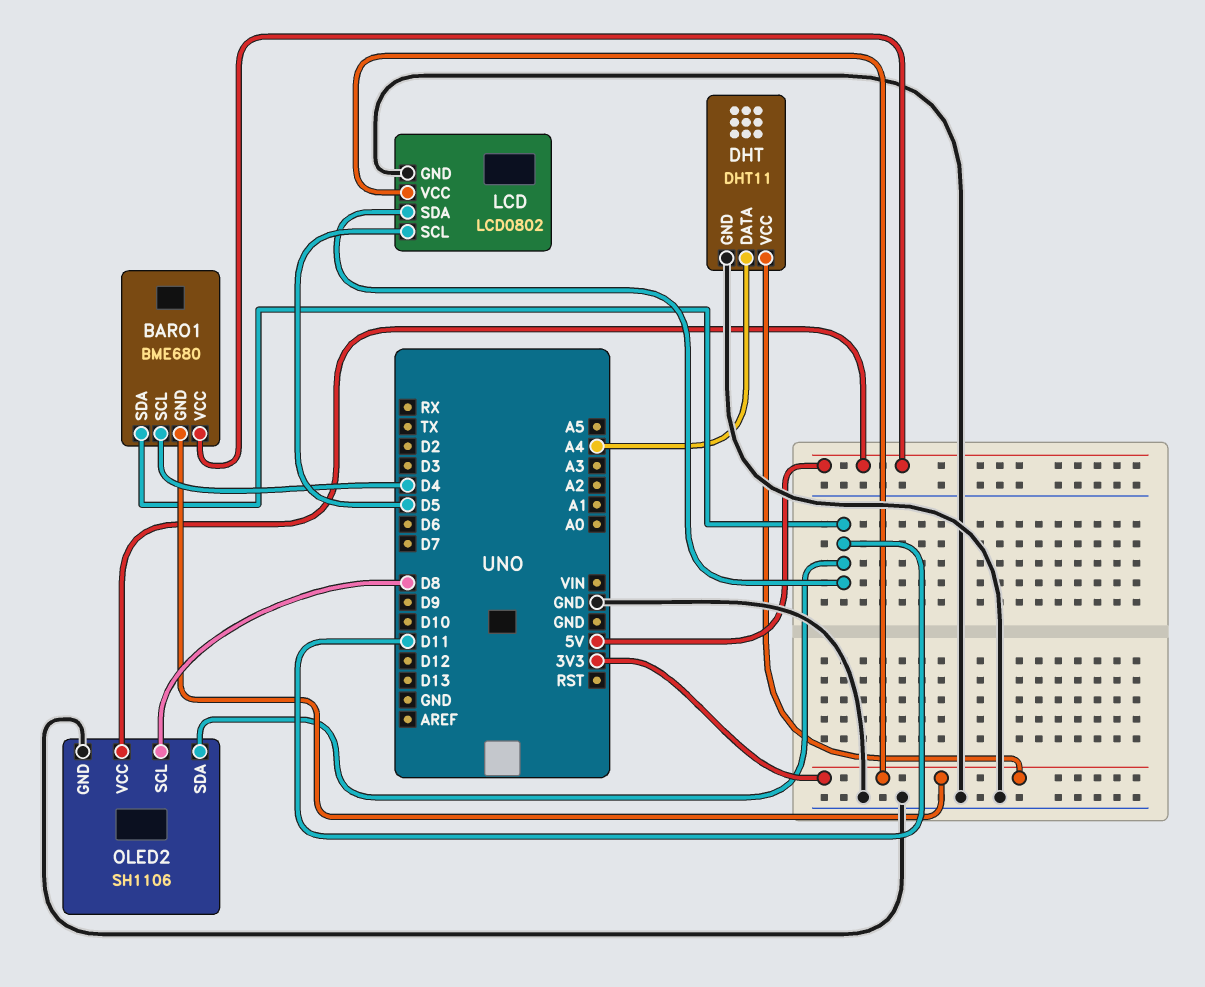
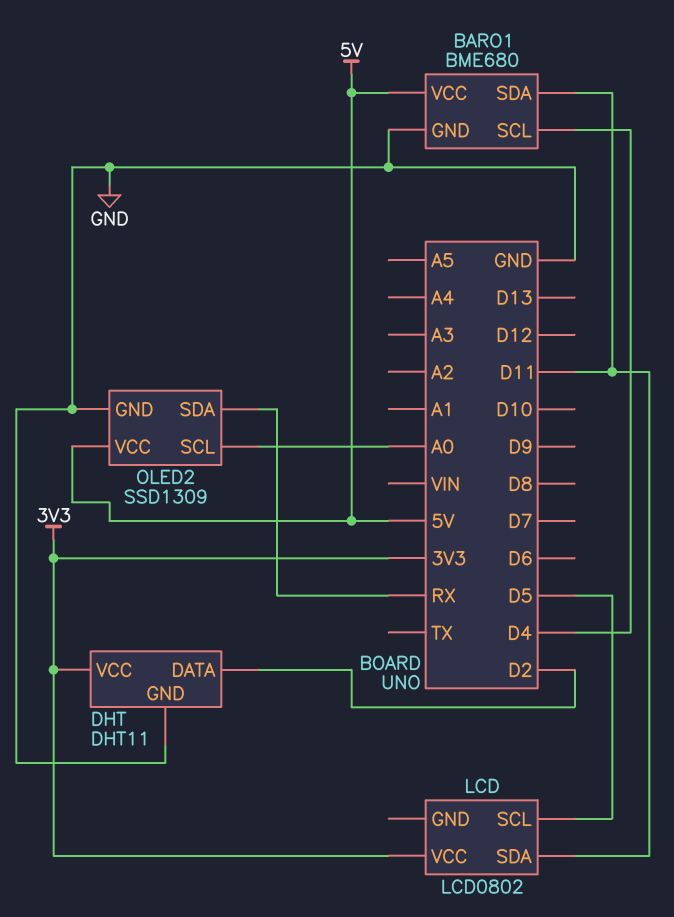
BARO1 pin GND: 3V3 -> GND
DHT pin DATA: A4 -> D2
LCD pin GND: GND -> none
OLED2: SH1106 -> SSD1309
OLED2 pin SCL: D8 -> A0
OLED2 pin SDA: D11 -> RX

